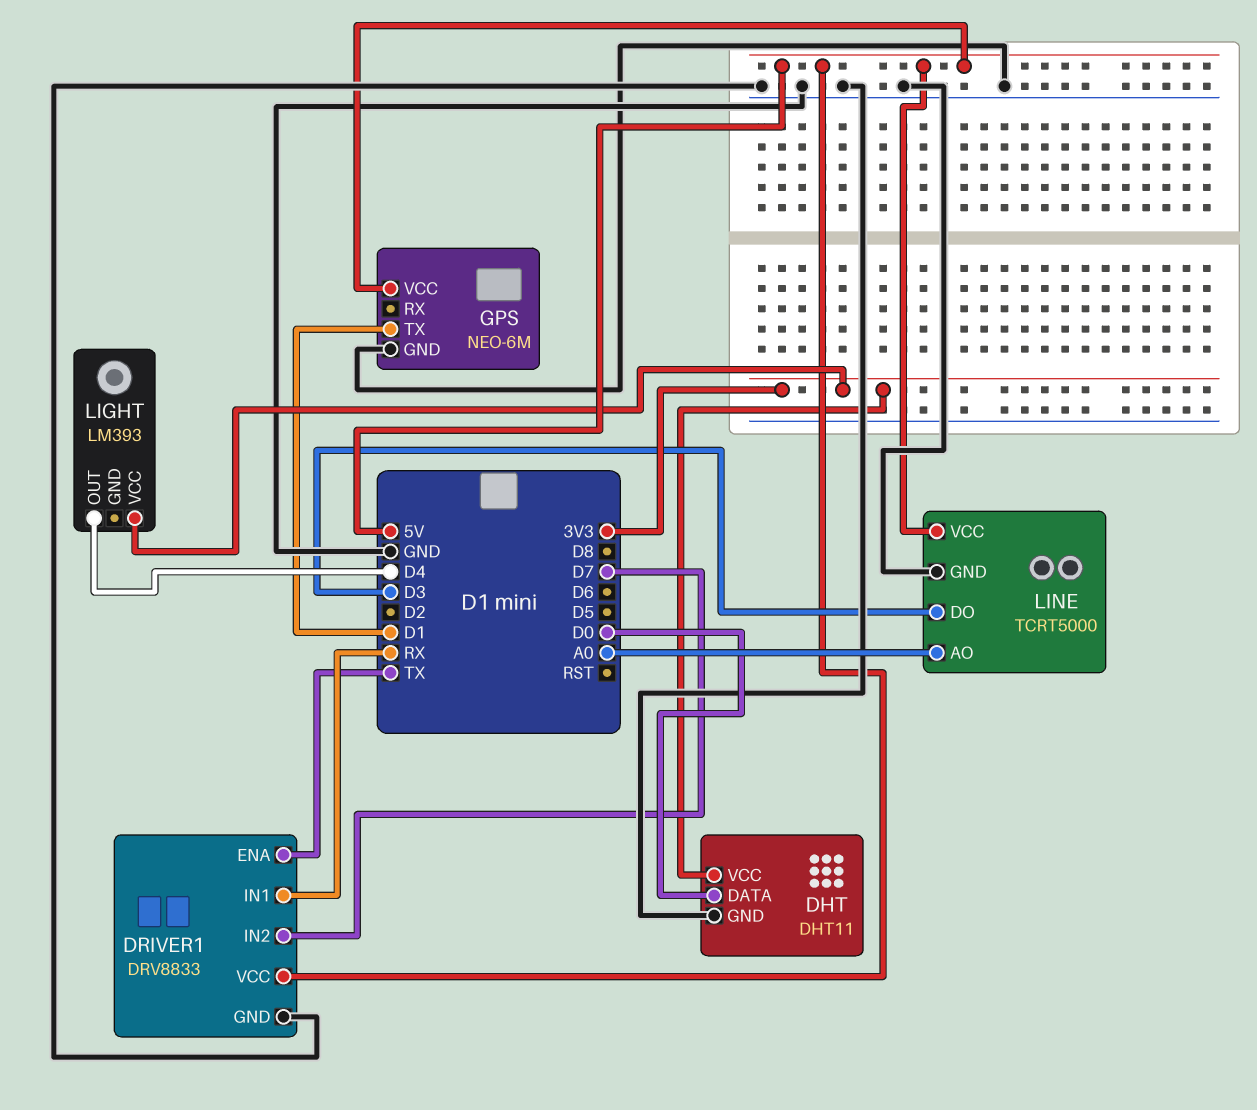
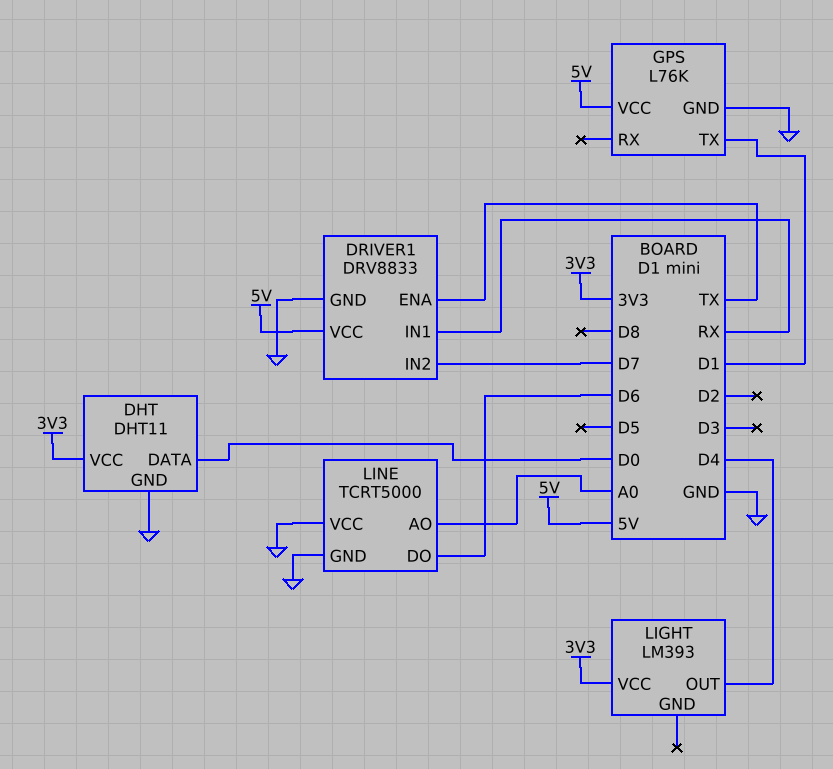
GPS: NEO-6M -> L76K
LINE pin DO: D3 -> D6
LINE pin VCC: 5V -> GND

